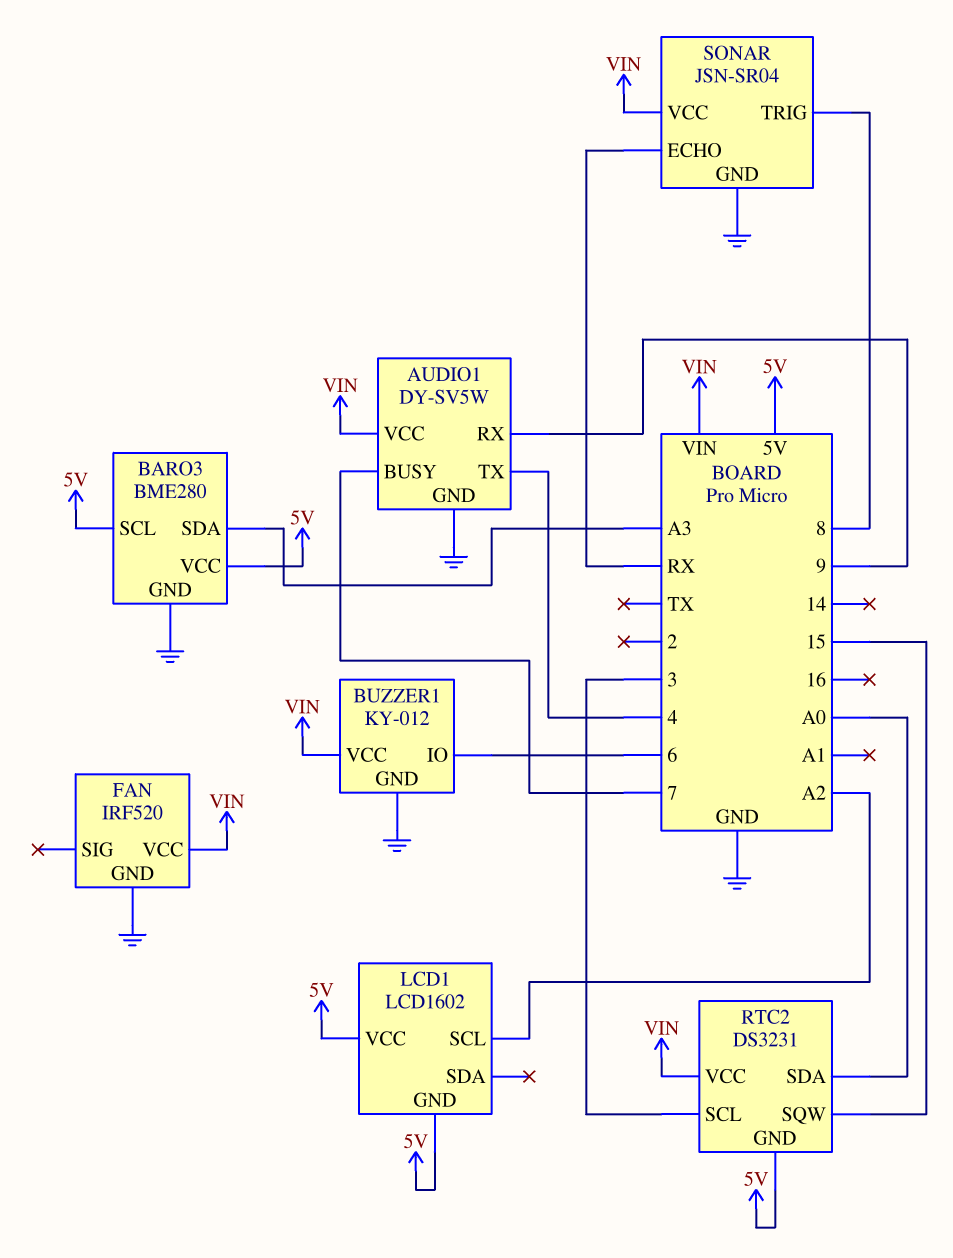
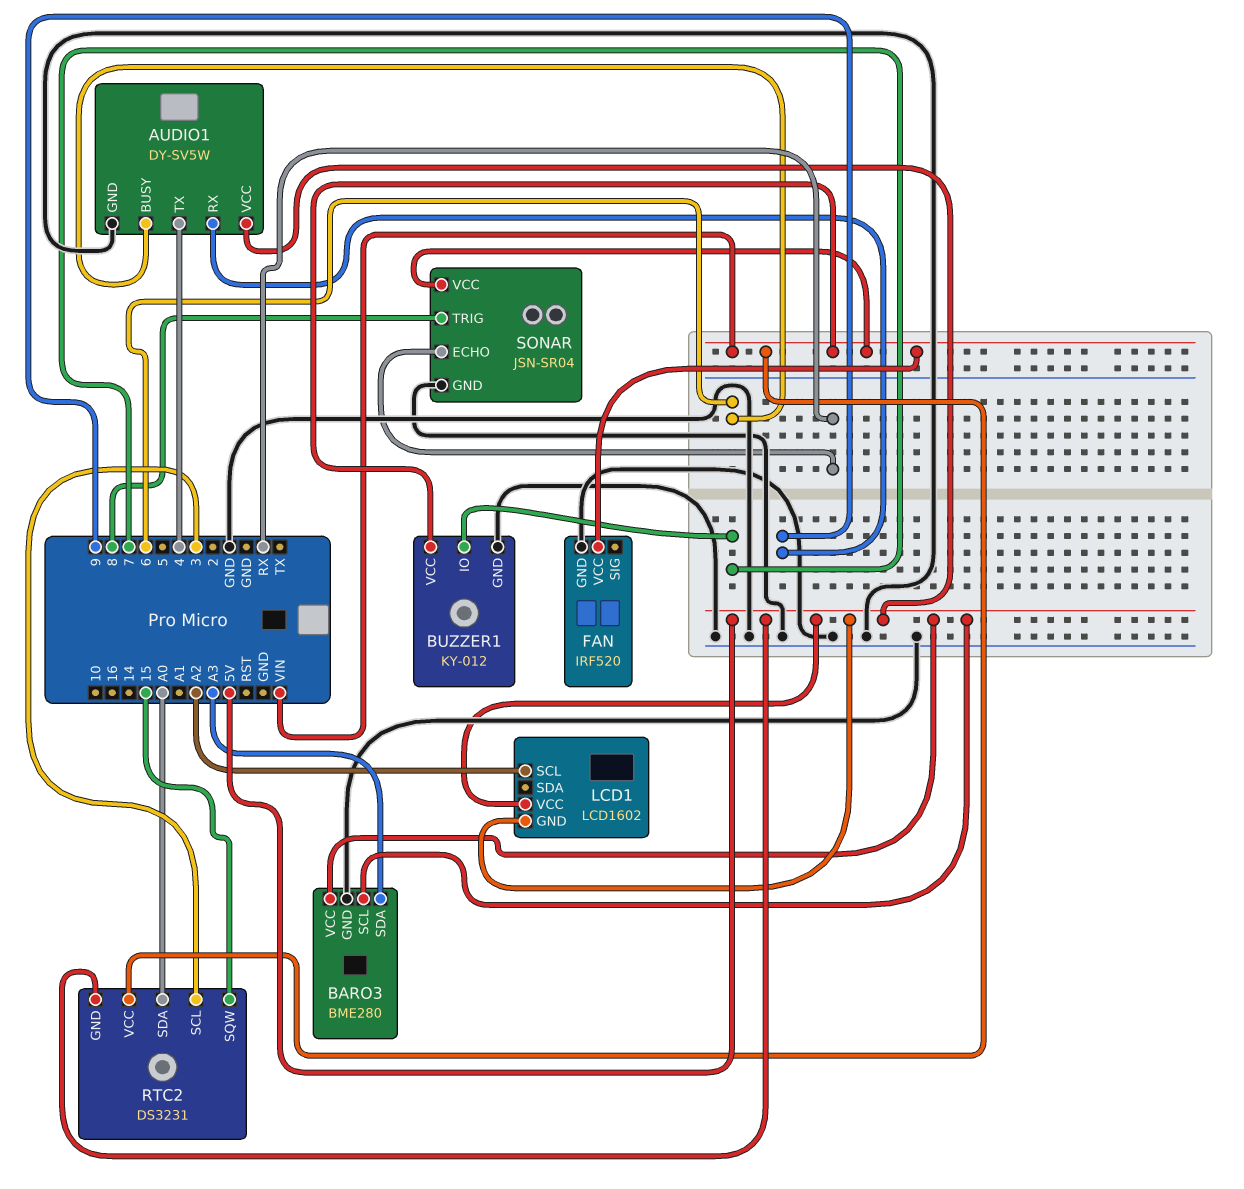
AUDIO1 pin BUSY: 7 -> 6
AUDIO1 pin VCC: VIN -> 5V
BUZZER1 pin IO: 6 -> 7

